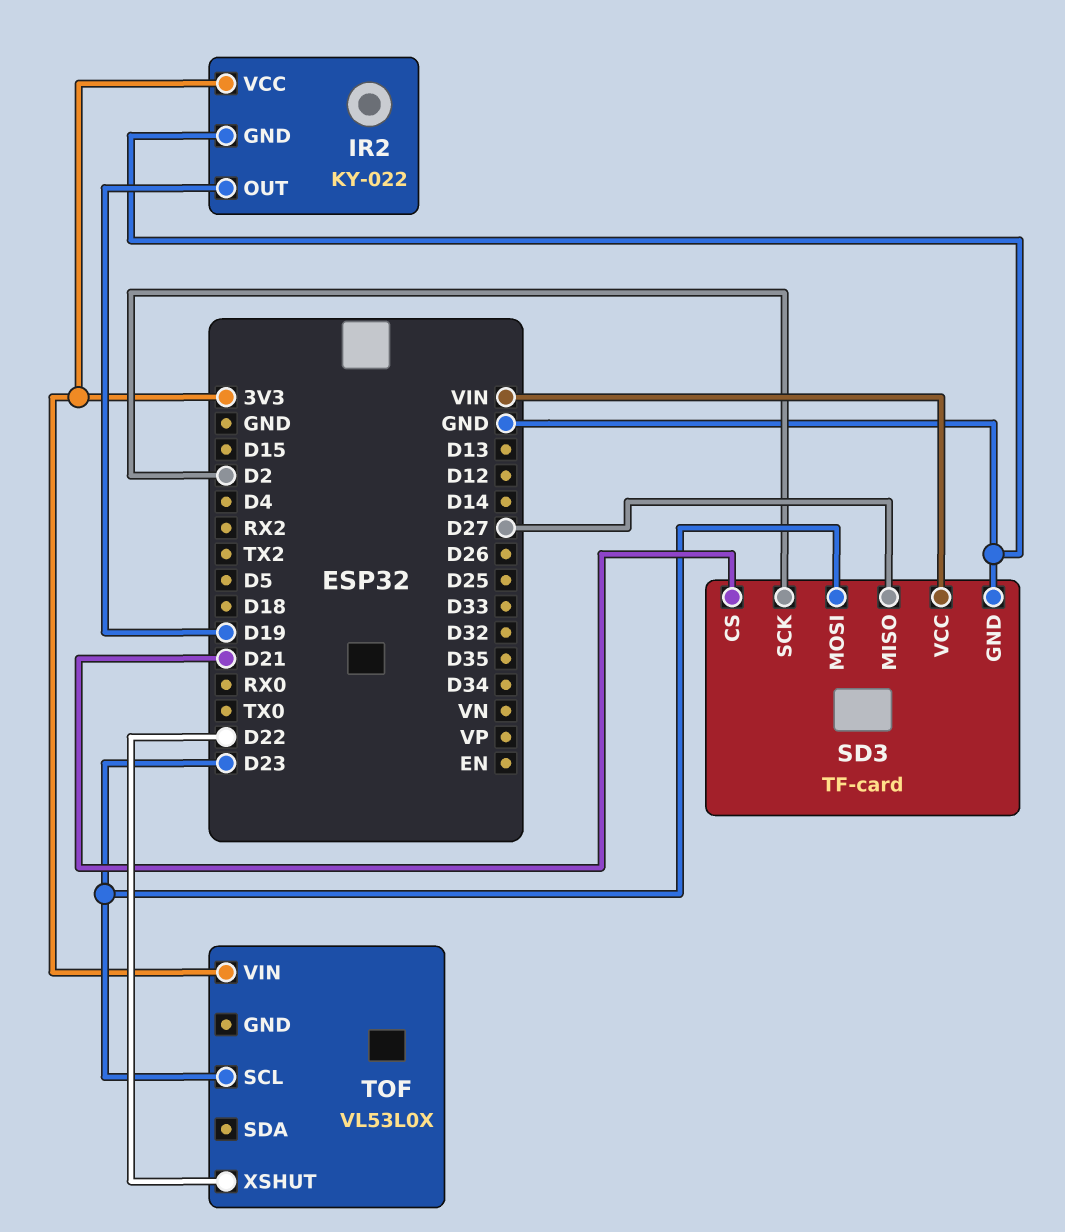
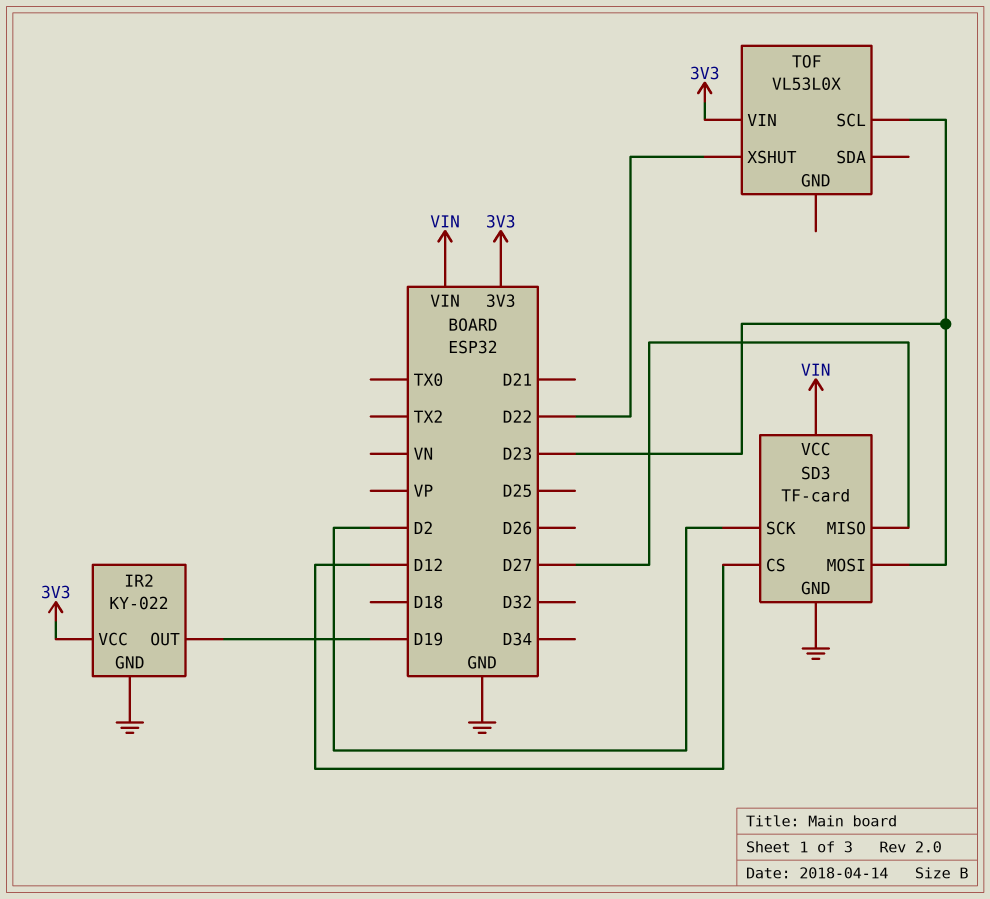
SD3 pin CS: D21 -> D12

